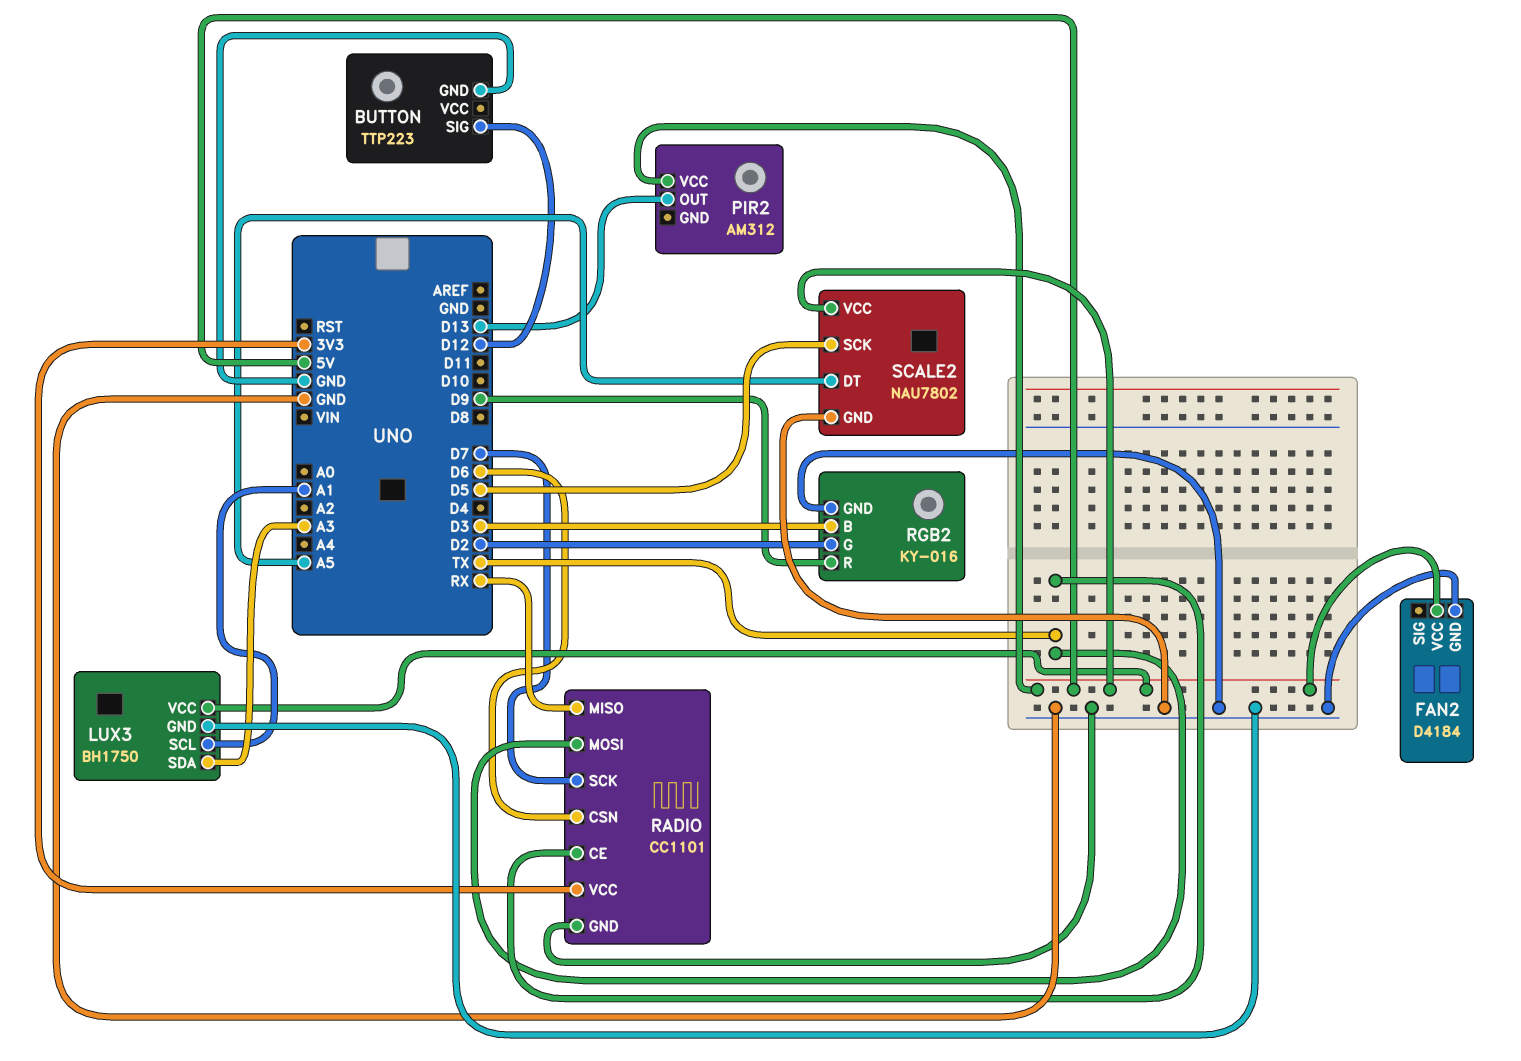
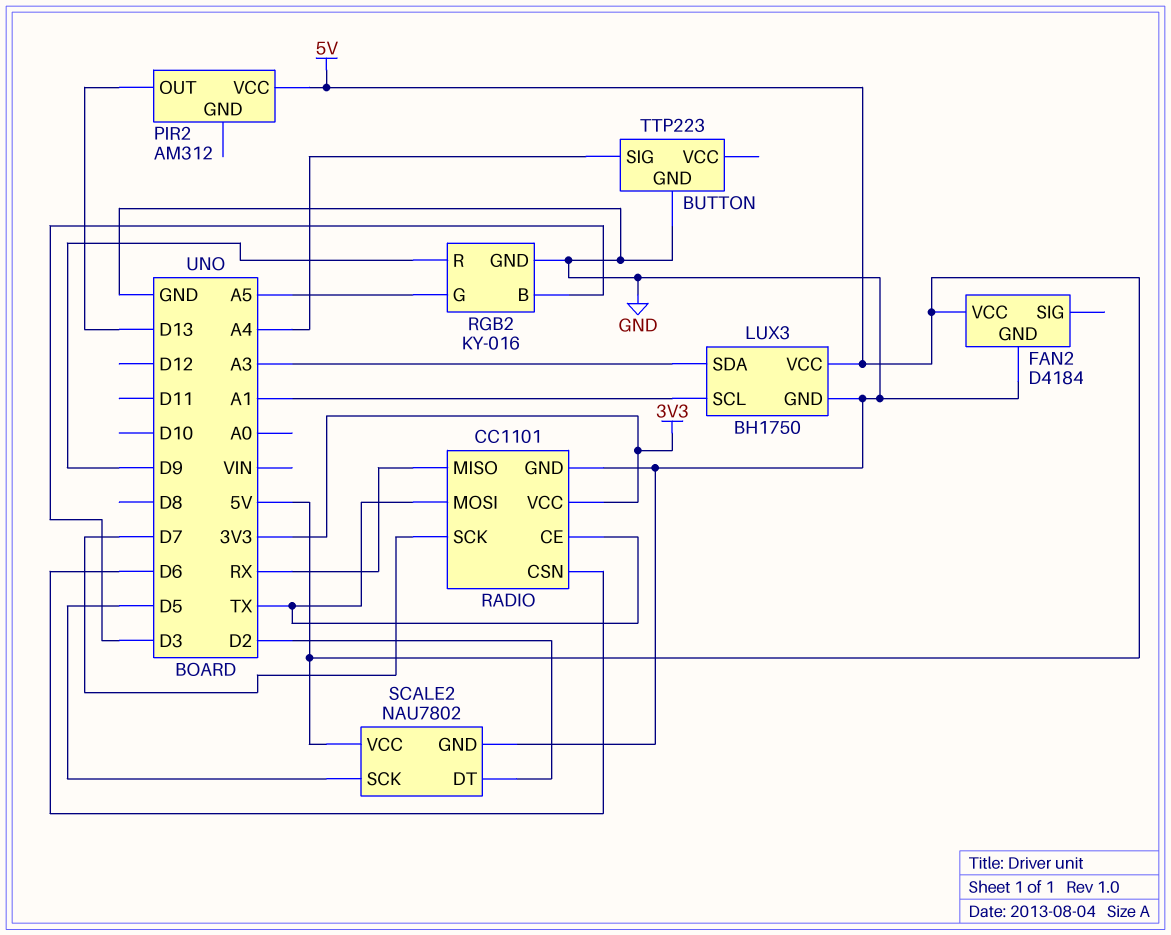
BUTTON pin SIG: D12 -> A4
RGB2 pin G: D2 -> A5
SCALE2 pin DT: A5 -> D2

